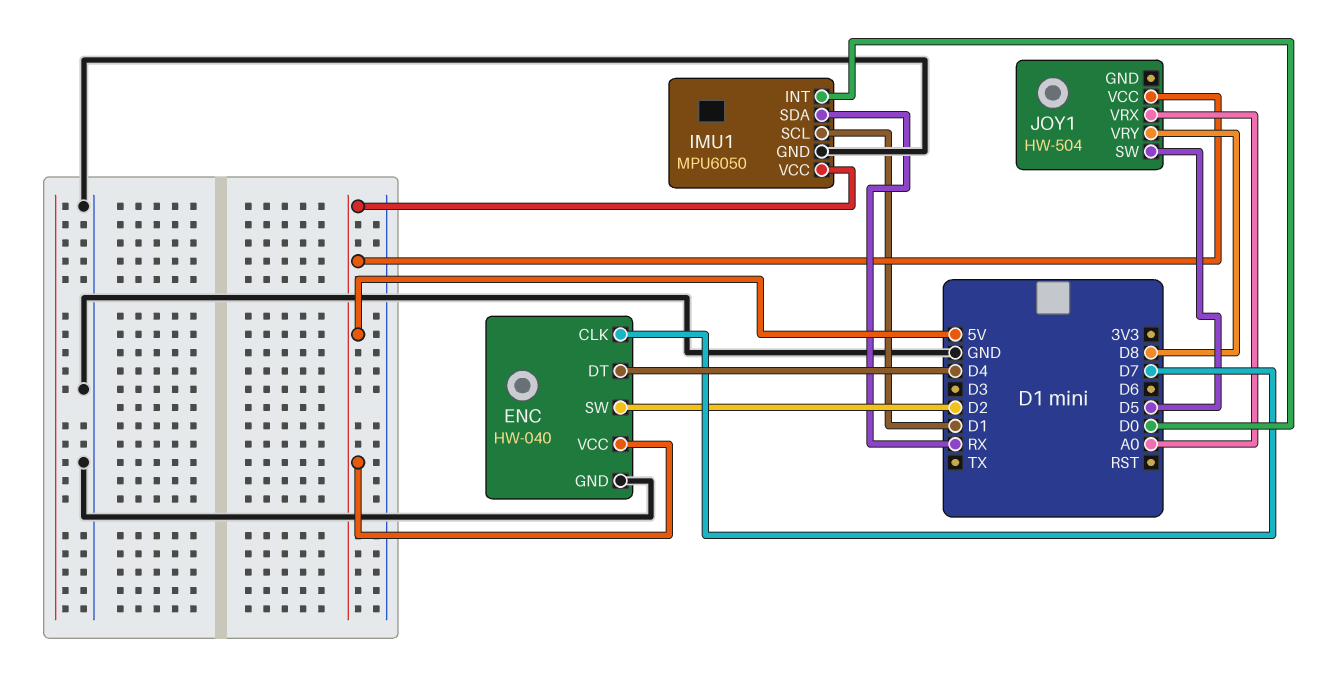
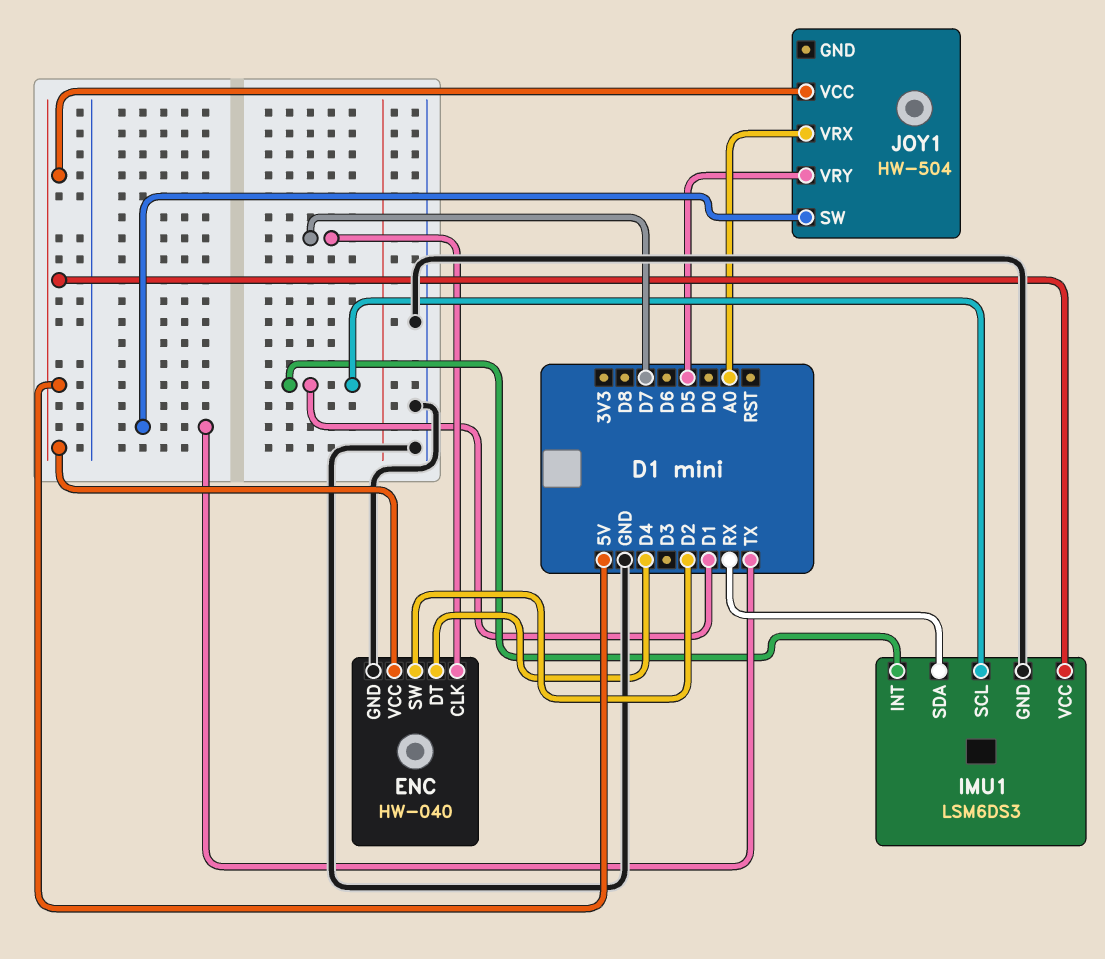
IMU1: MPU6050 -> LSM6DS3
IMU1 pin INT: D0 -> D1
JOY1 pin SW: D5 -> TX
JOY1 pin VRY: D8 -> D5

